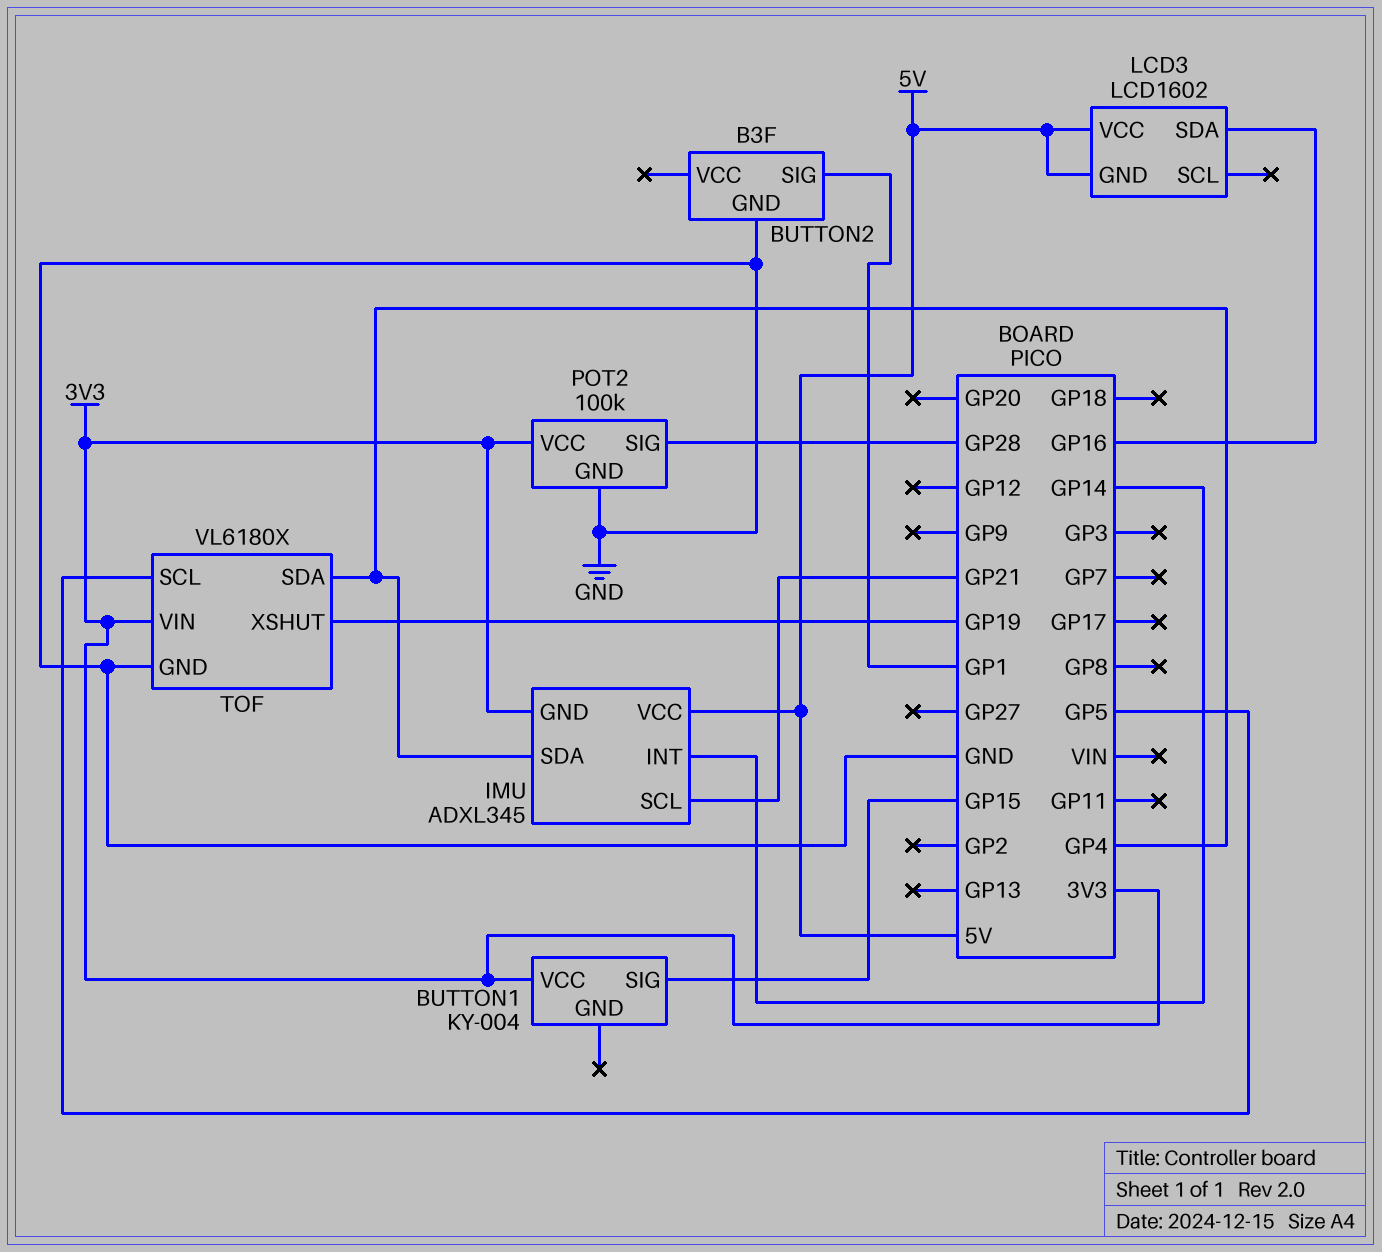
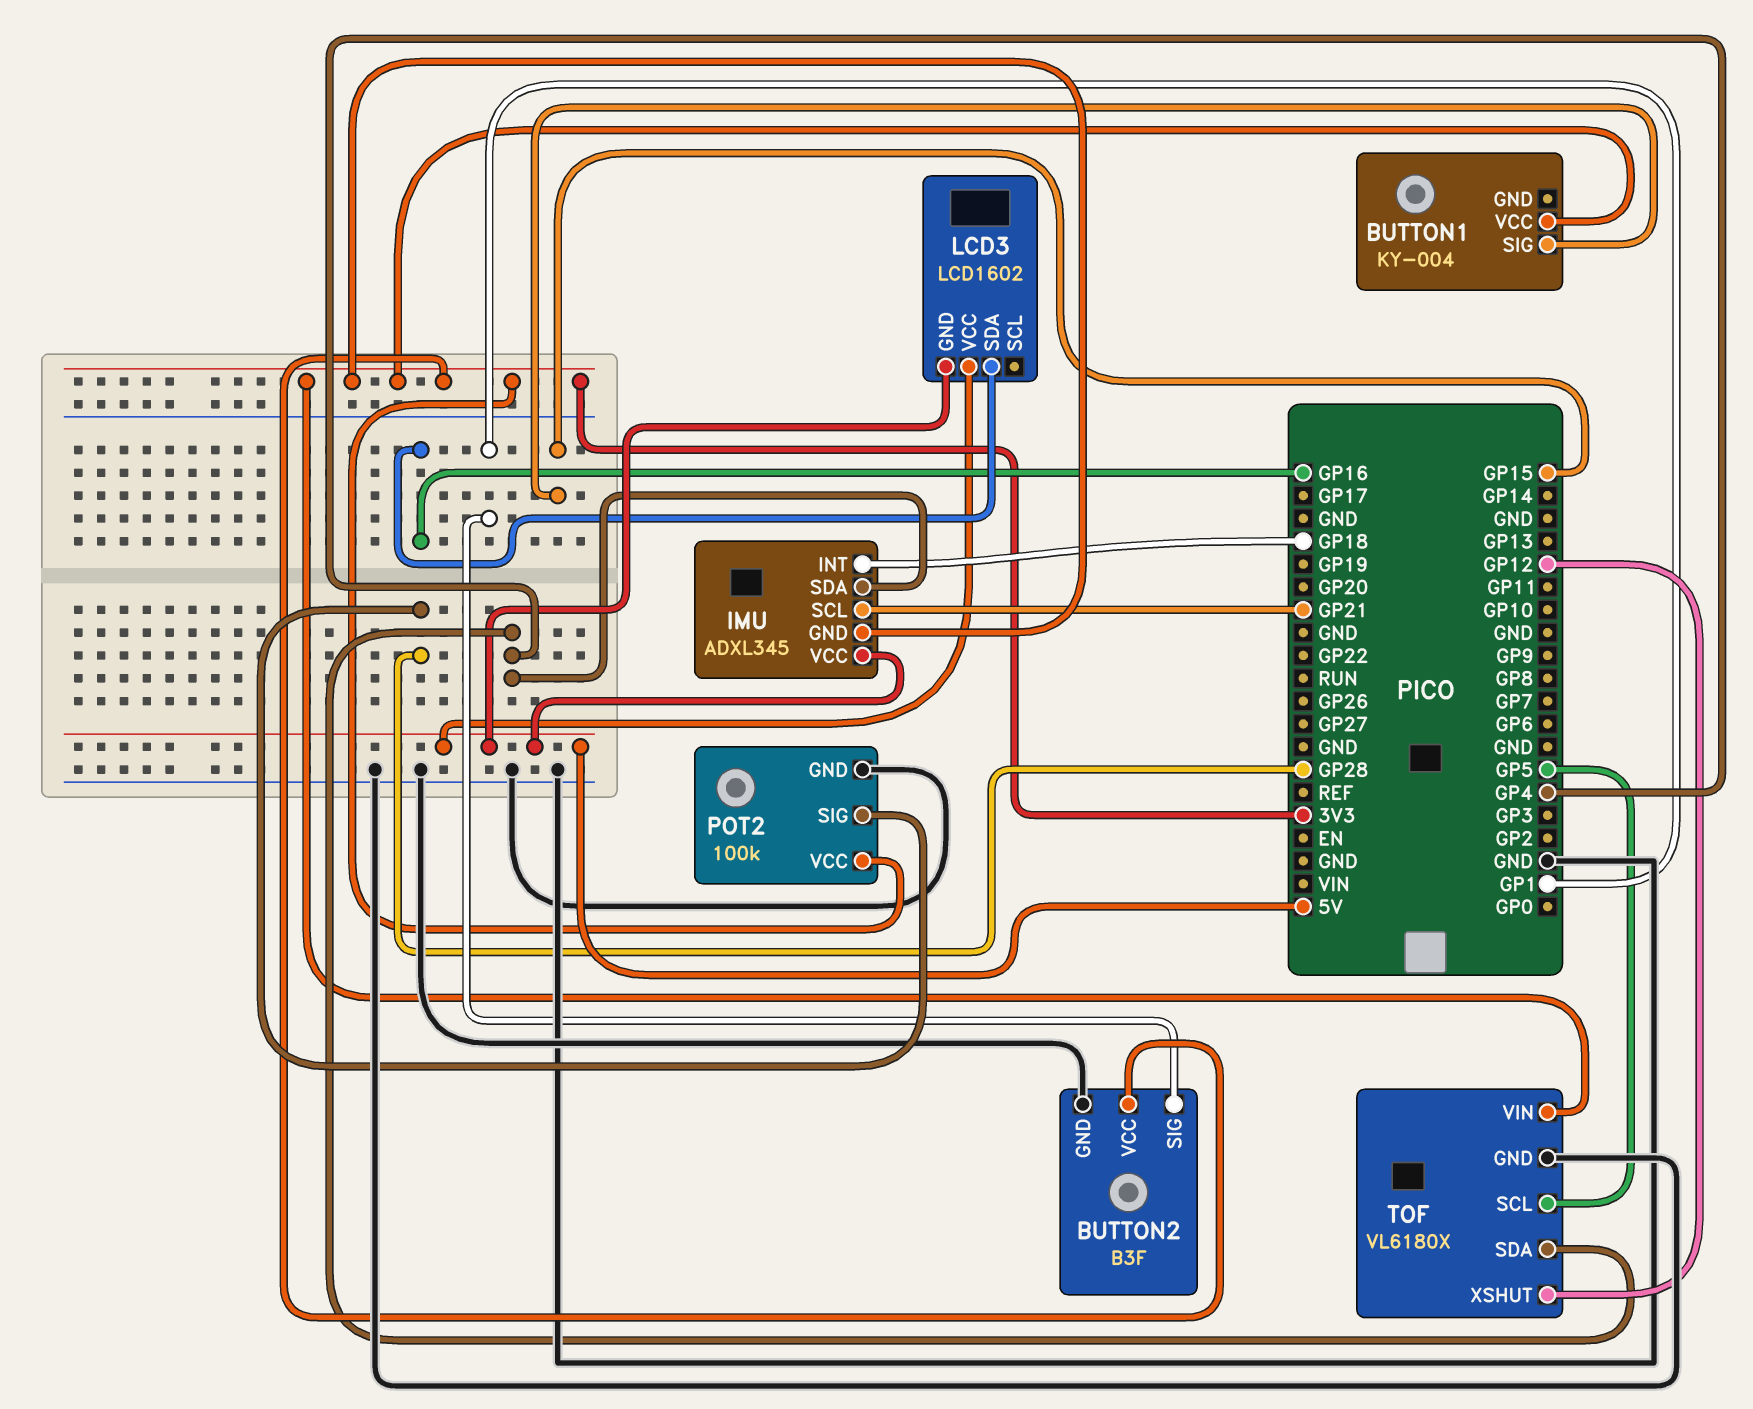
BUTTON2 pin VCC: none -> 3V3
IMU pin INT: GP14 -> GP18
TOF pin XSHUT: GP19 -> GP12

